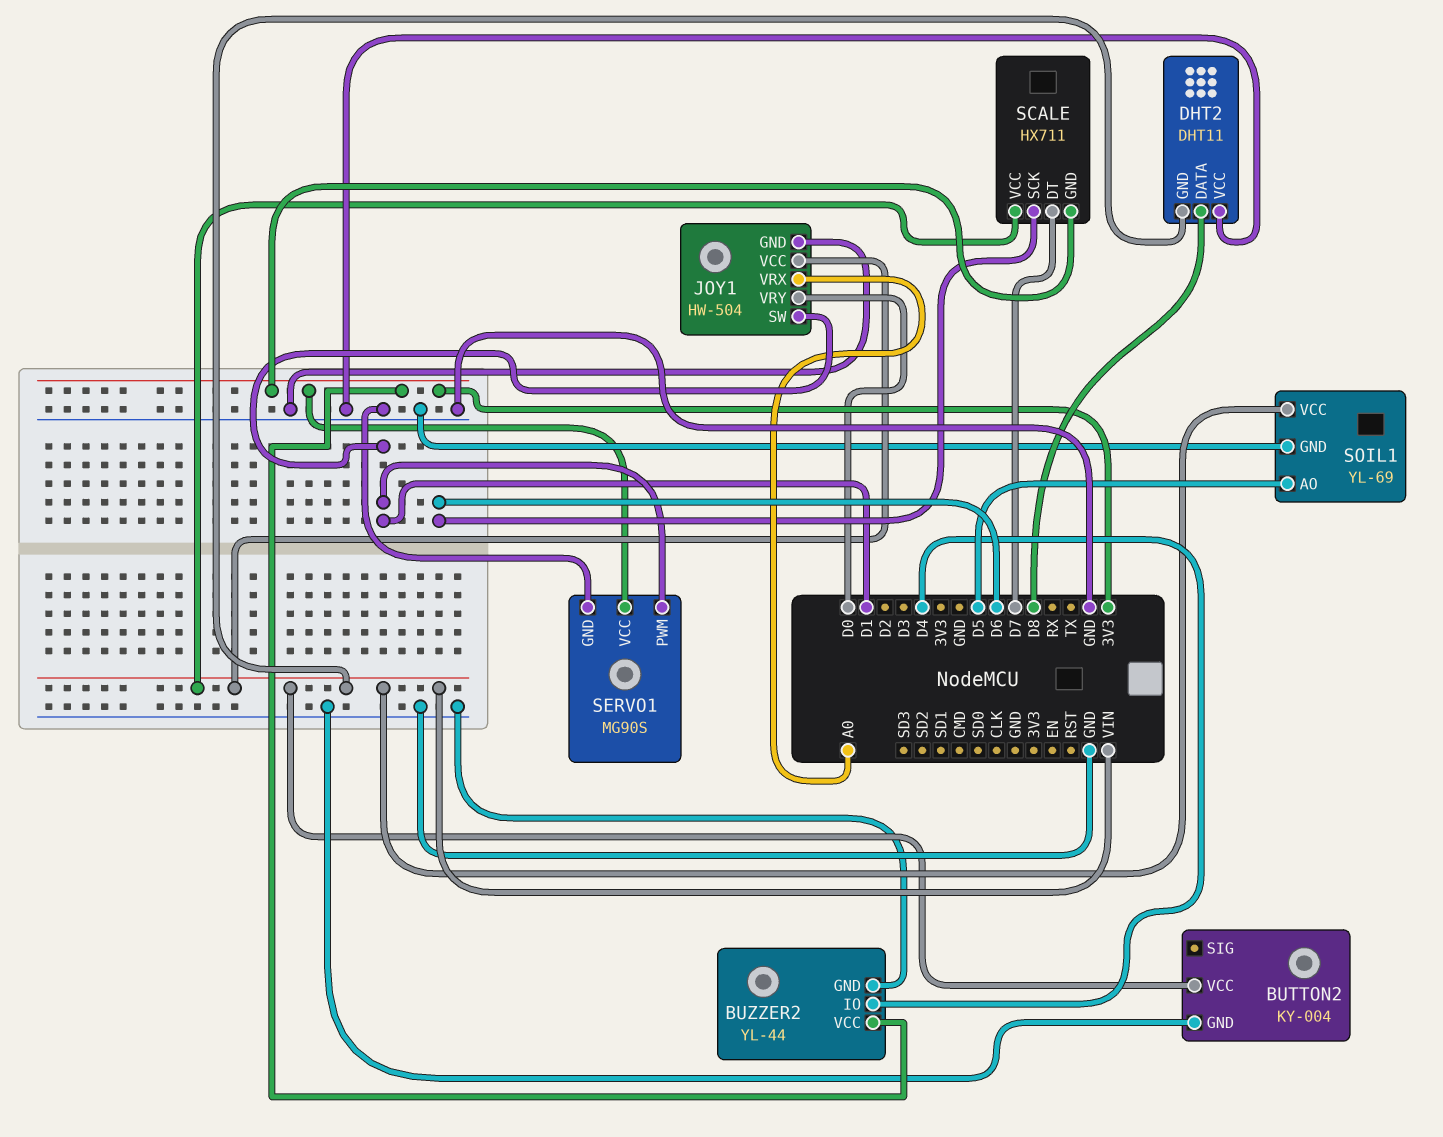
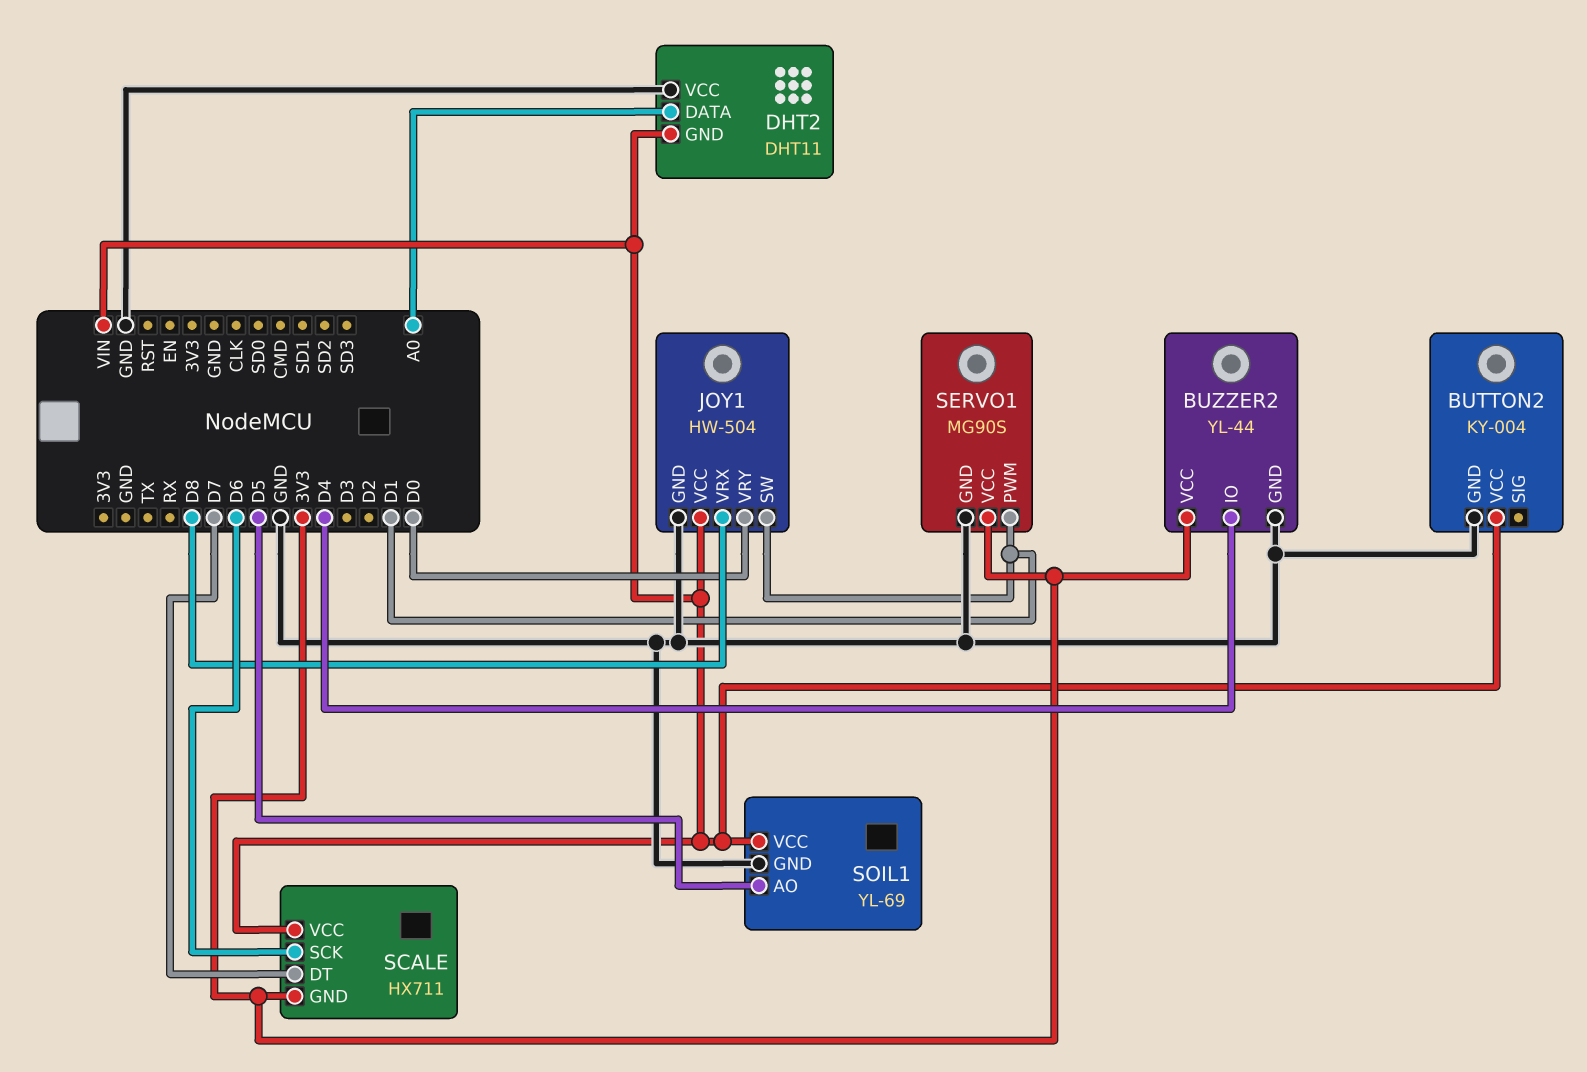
DHT2 pin DATA: D8 -> A0
JOY1 pin VRX: A0 -> D8

